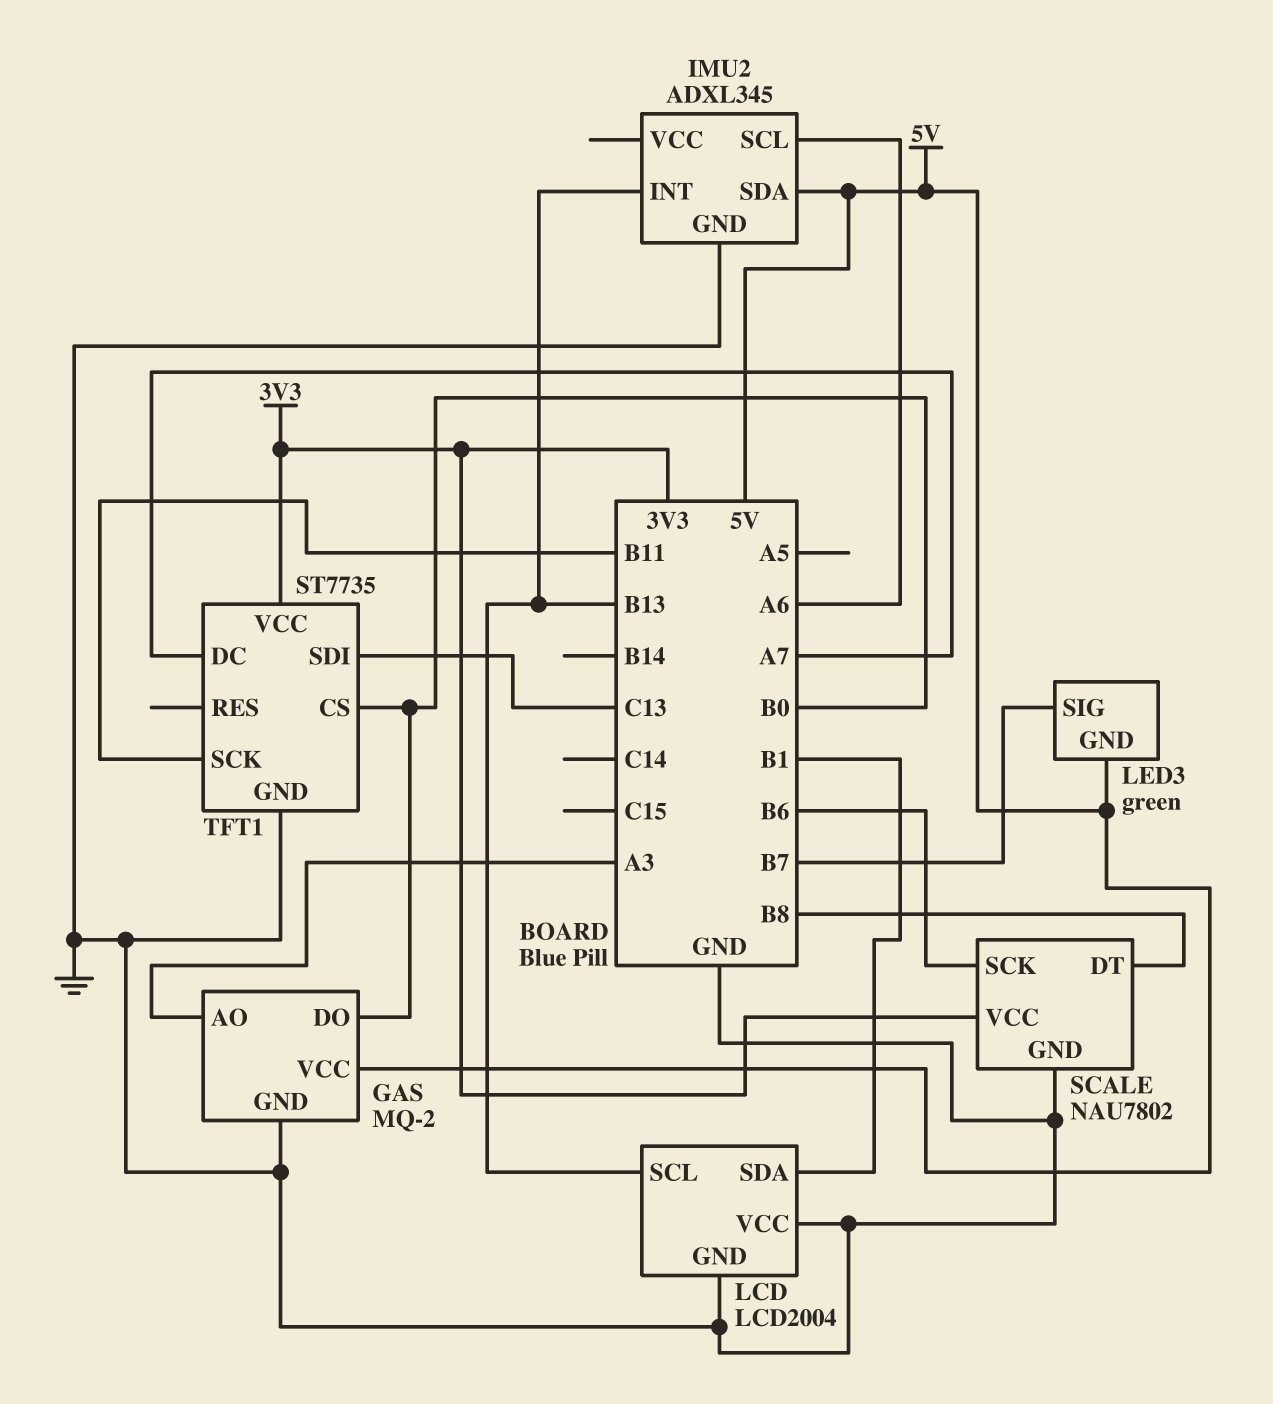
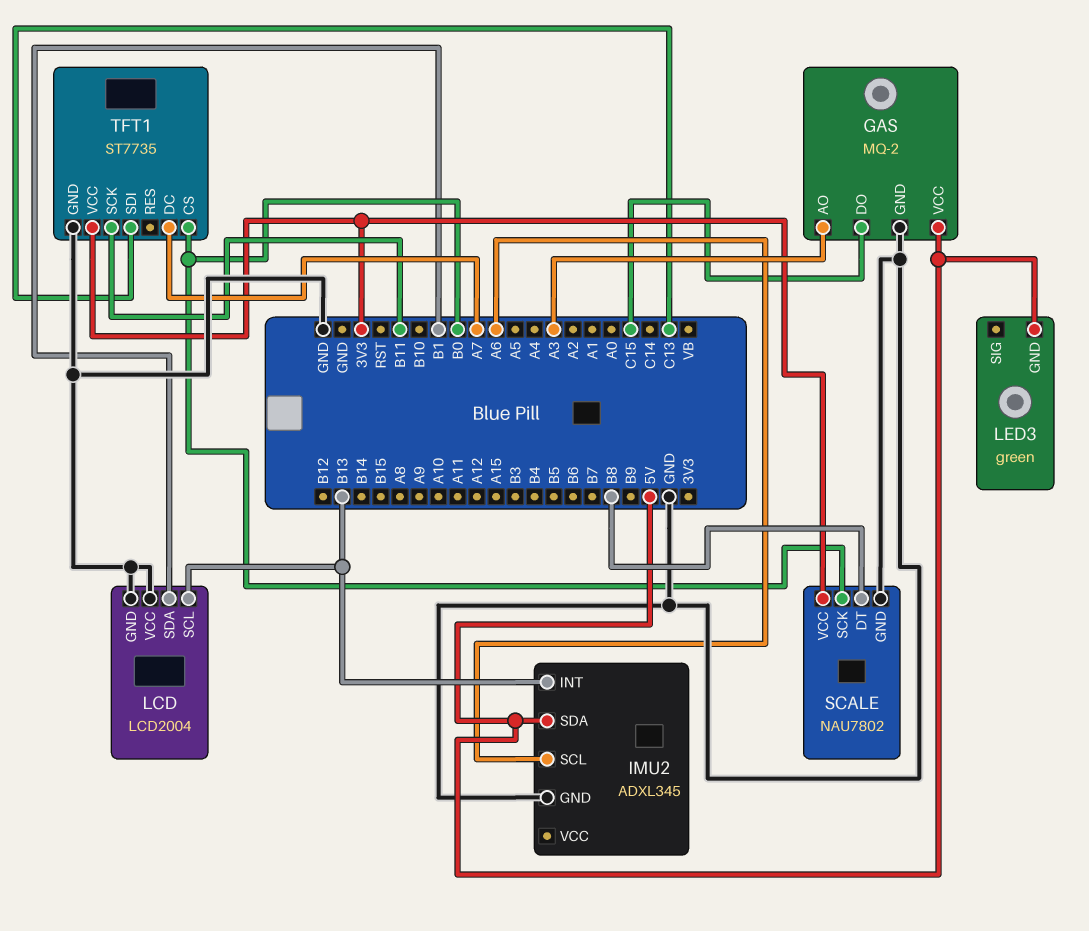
GAS pin DO: B0 -> C15
LED3 pin SIG: B7 -> none
SCALE pin SCK: B6 -> B0

